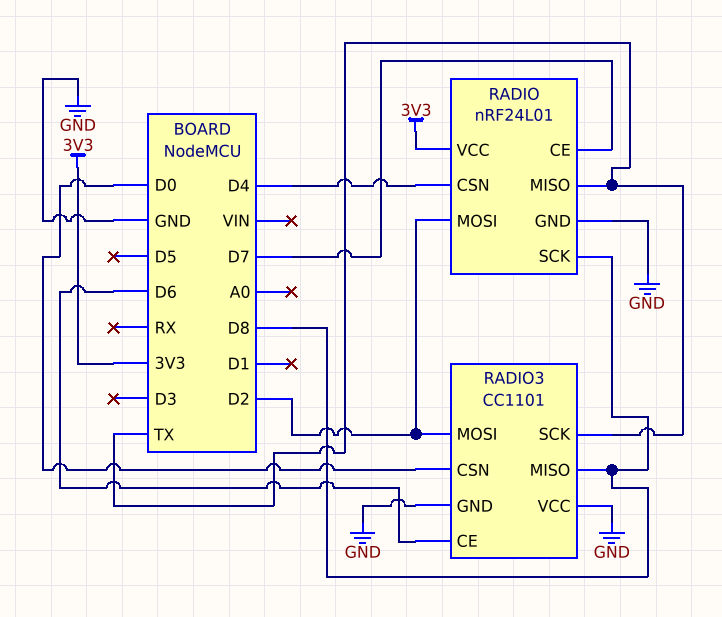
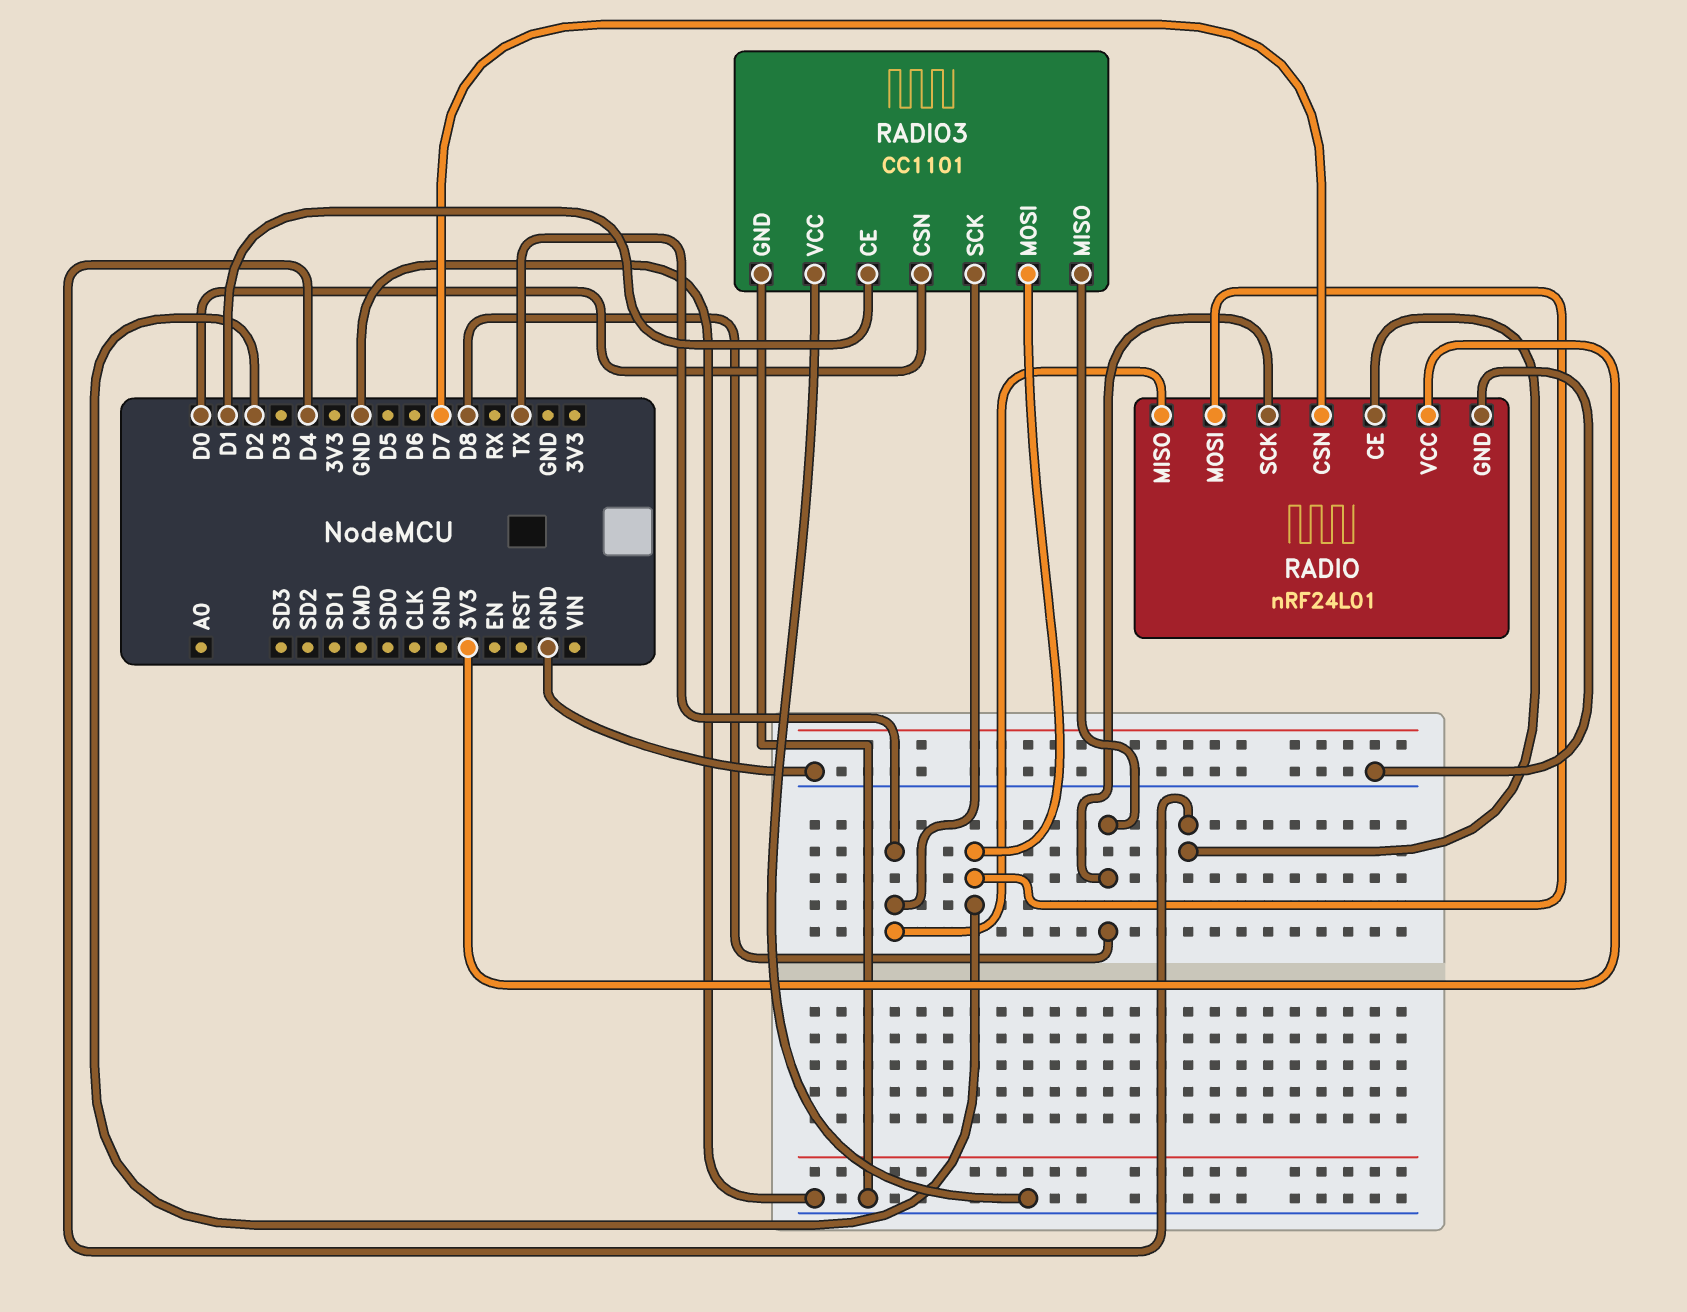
RADIO pin CE: D7 -> D4
RADIO pin CSN: D4 -> D7
RADIO3 pin CE: D6 -> D1

